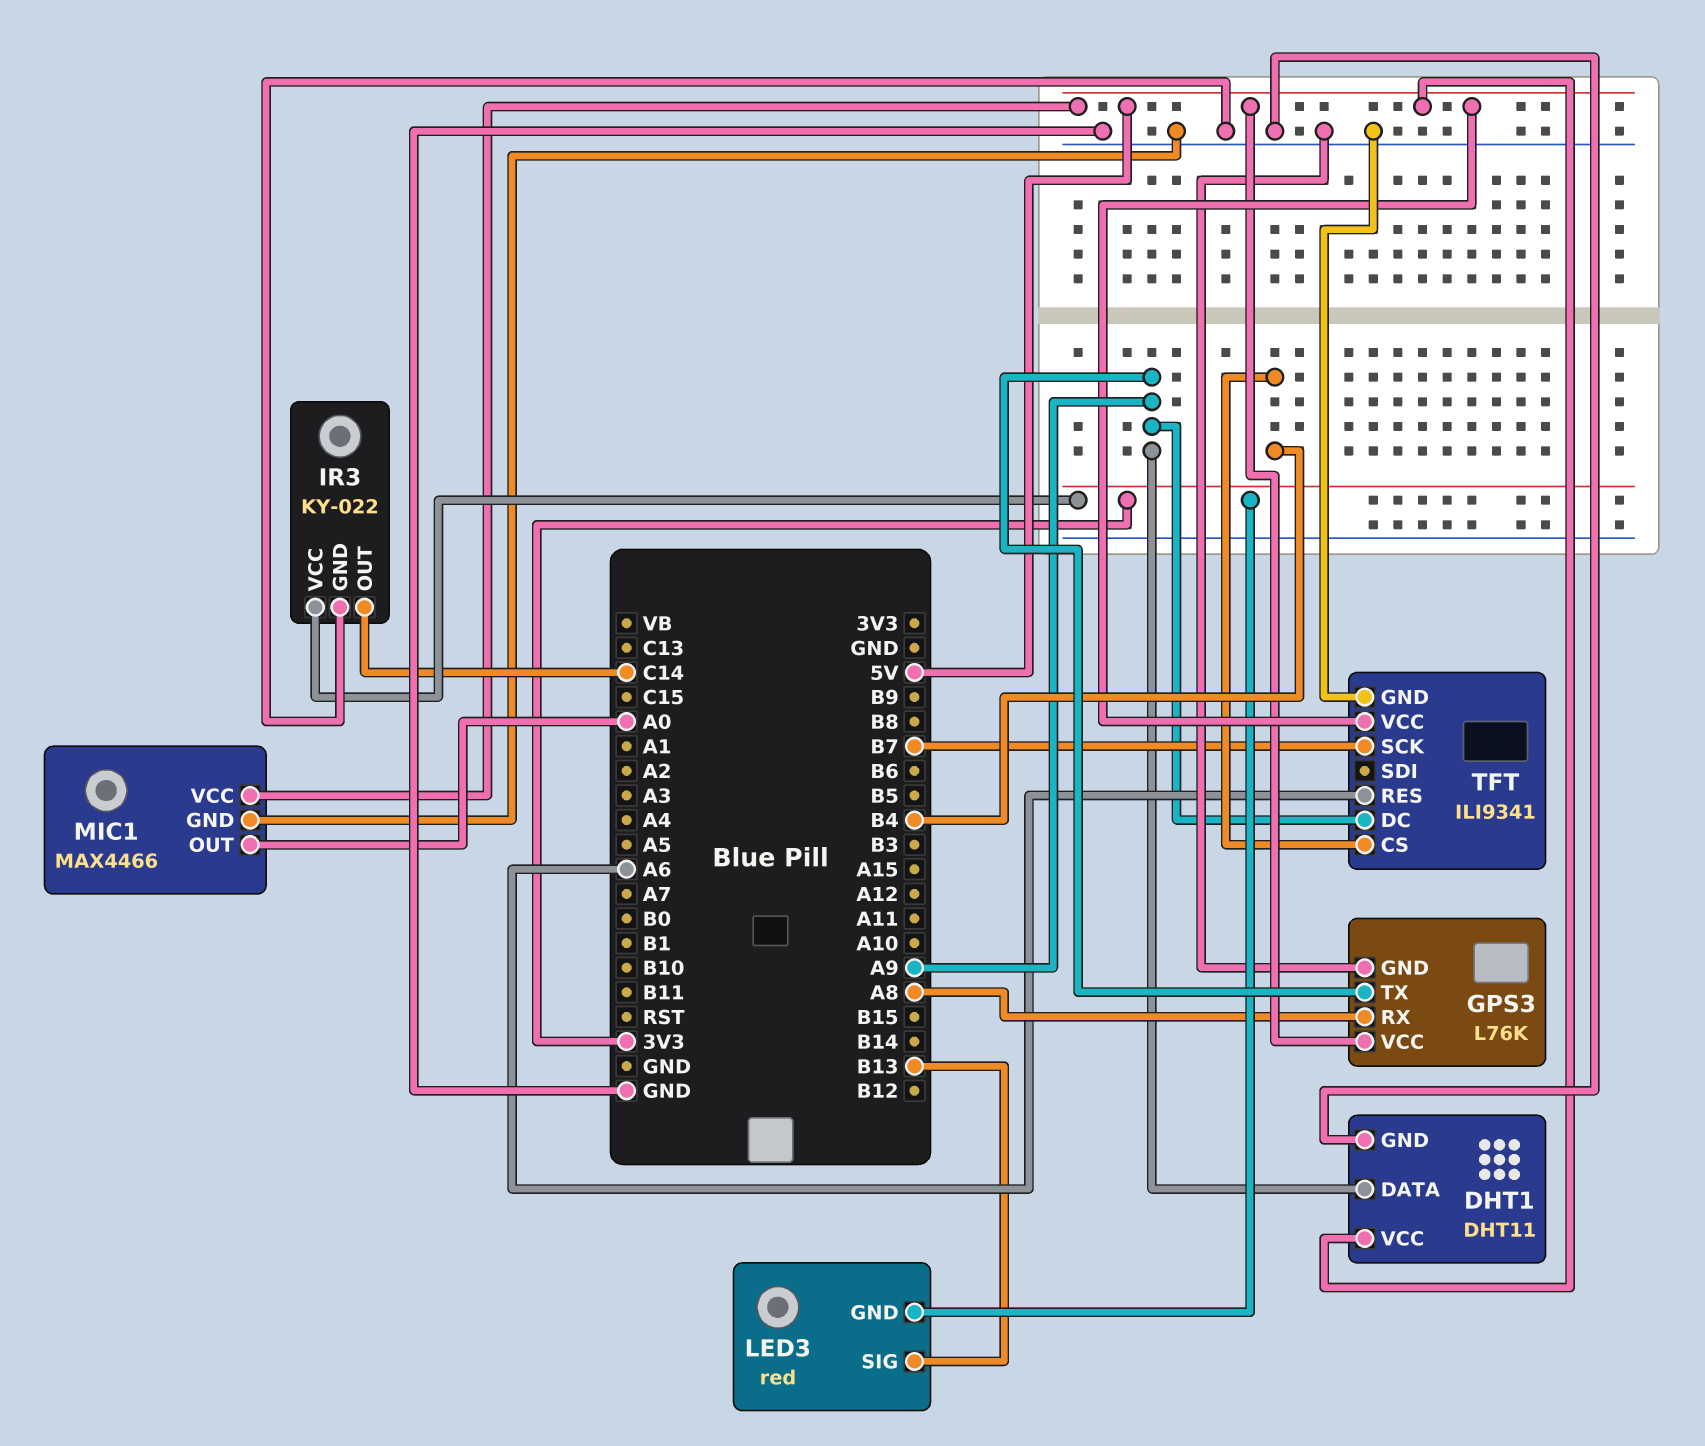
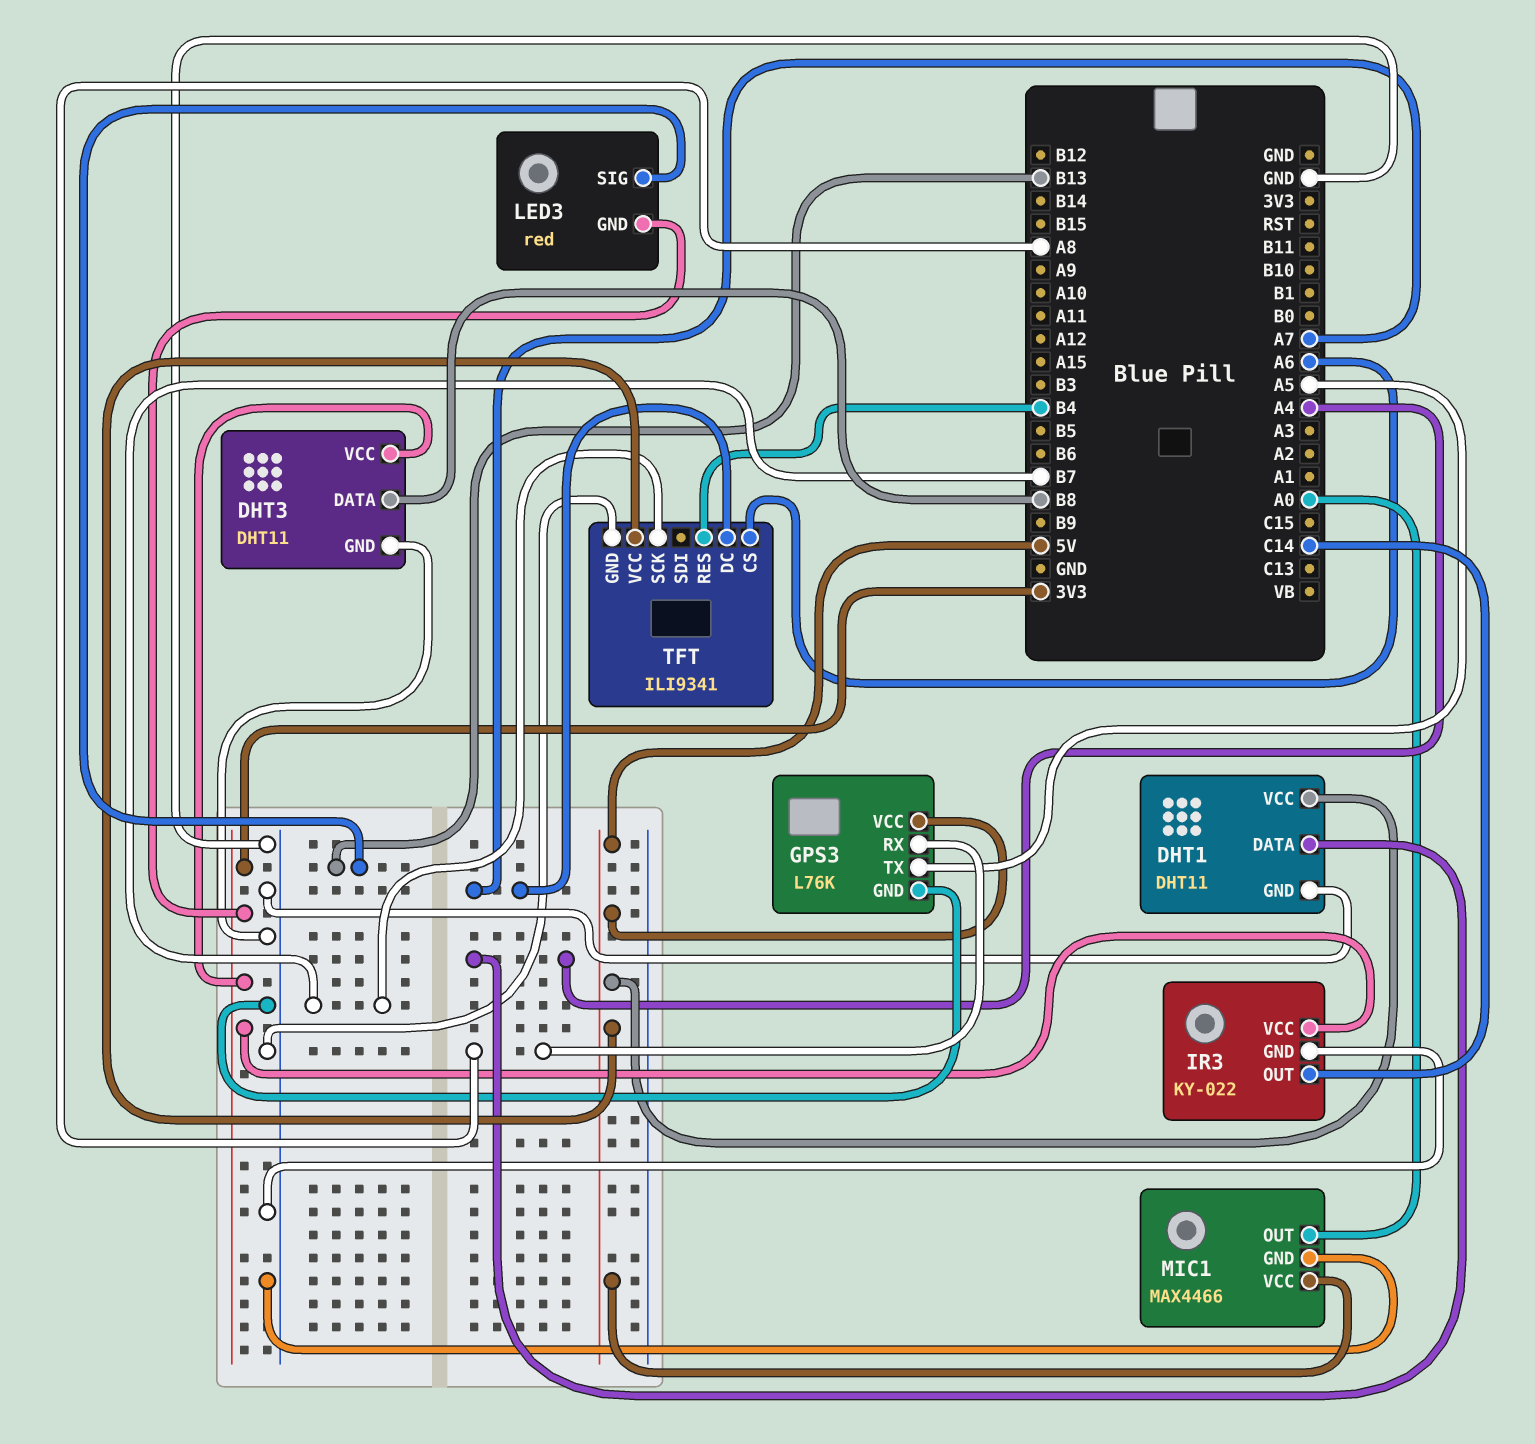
DHT1 pin DATA: A9 -> A4
DHT3: none -> DHT11
DHT3 pin DATA: none -> B8
DHT3 pin GND: none -> GND
DHT3 pin VCC: none -> 3V3
GPS3 pin TX: A9 -> A5
TFT pin CS: B4 -> A6
TFT pin DC: A9 -> A7
TFT pin RES: A6 -> B4

